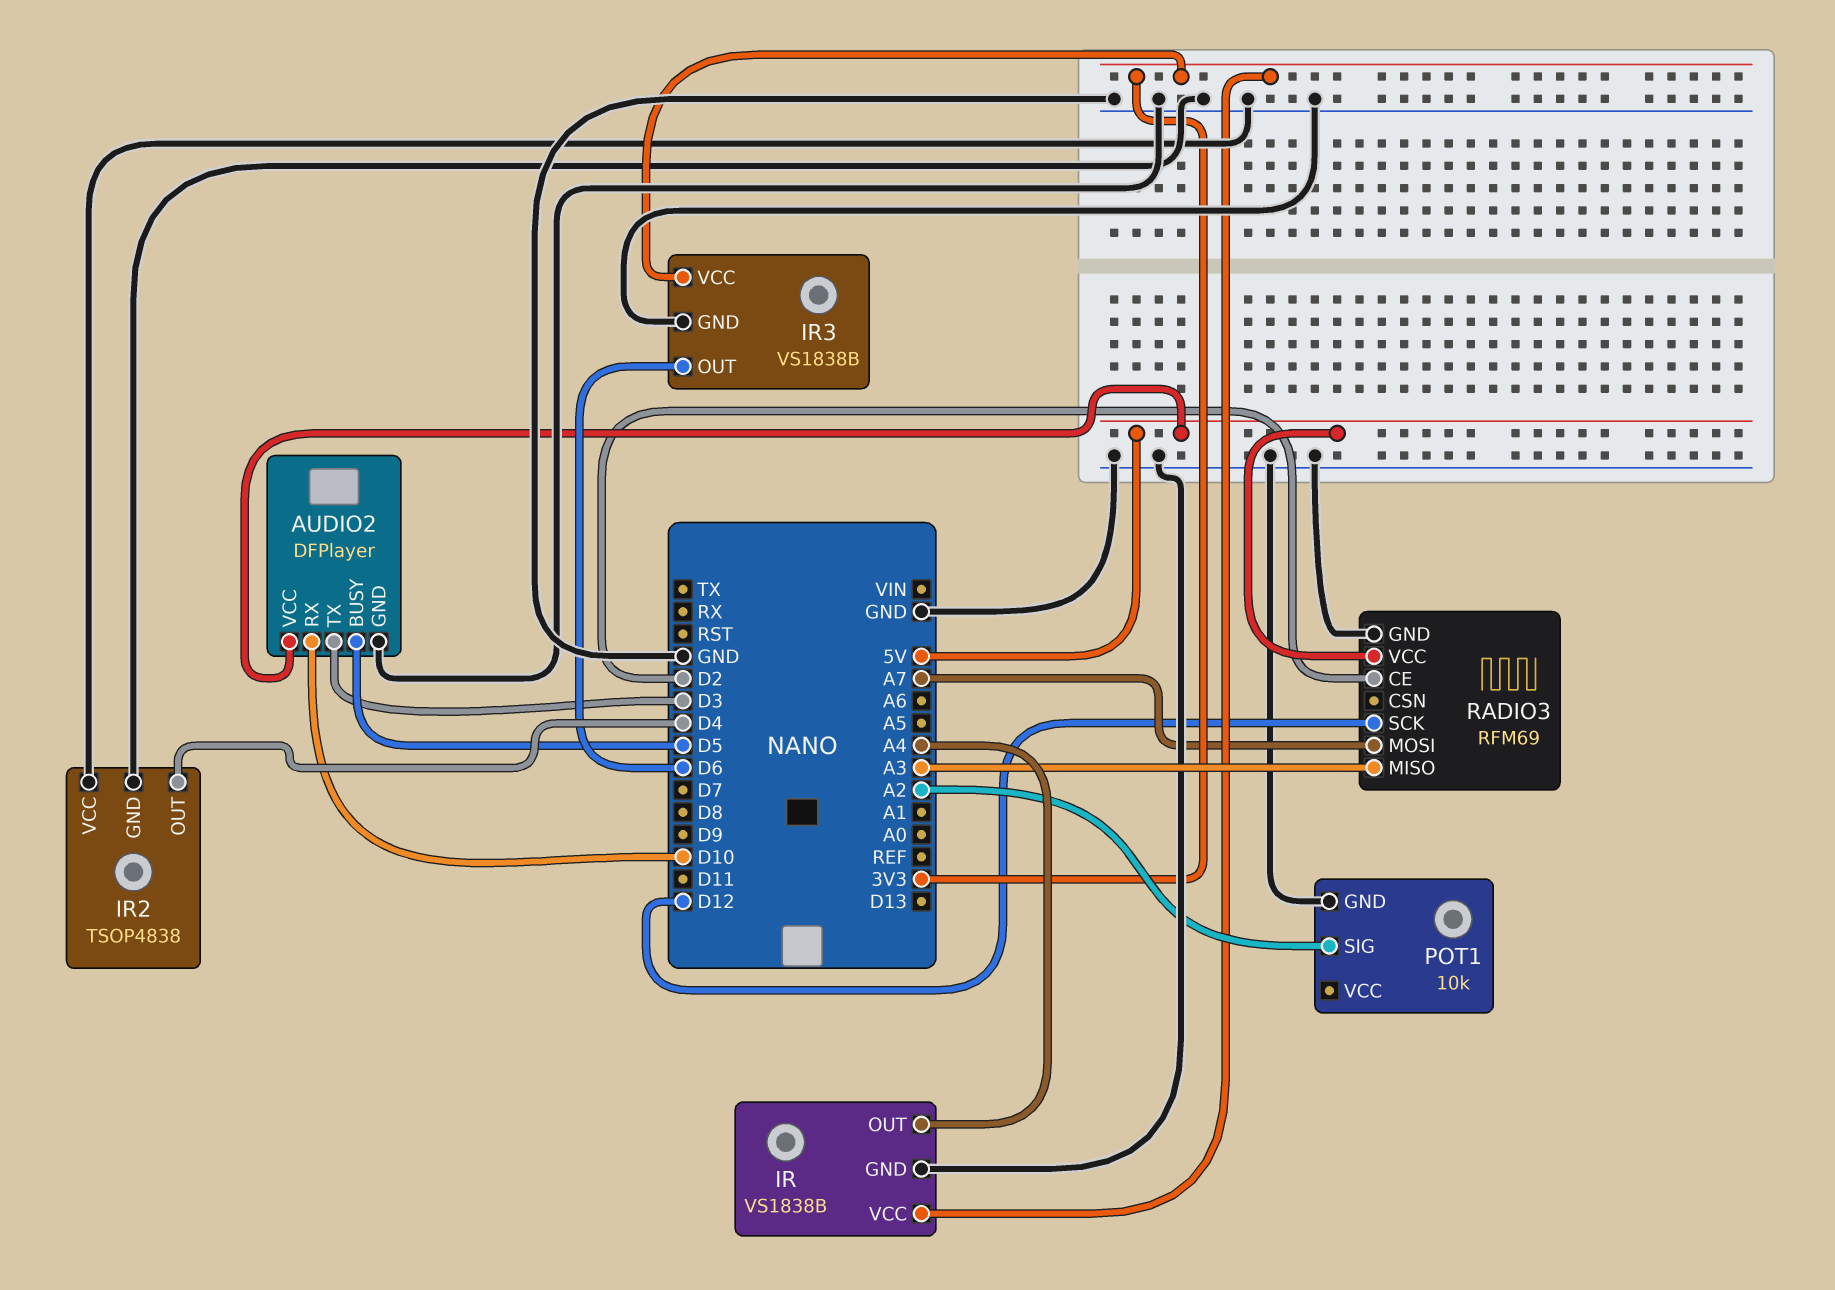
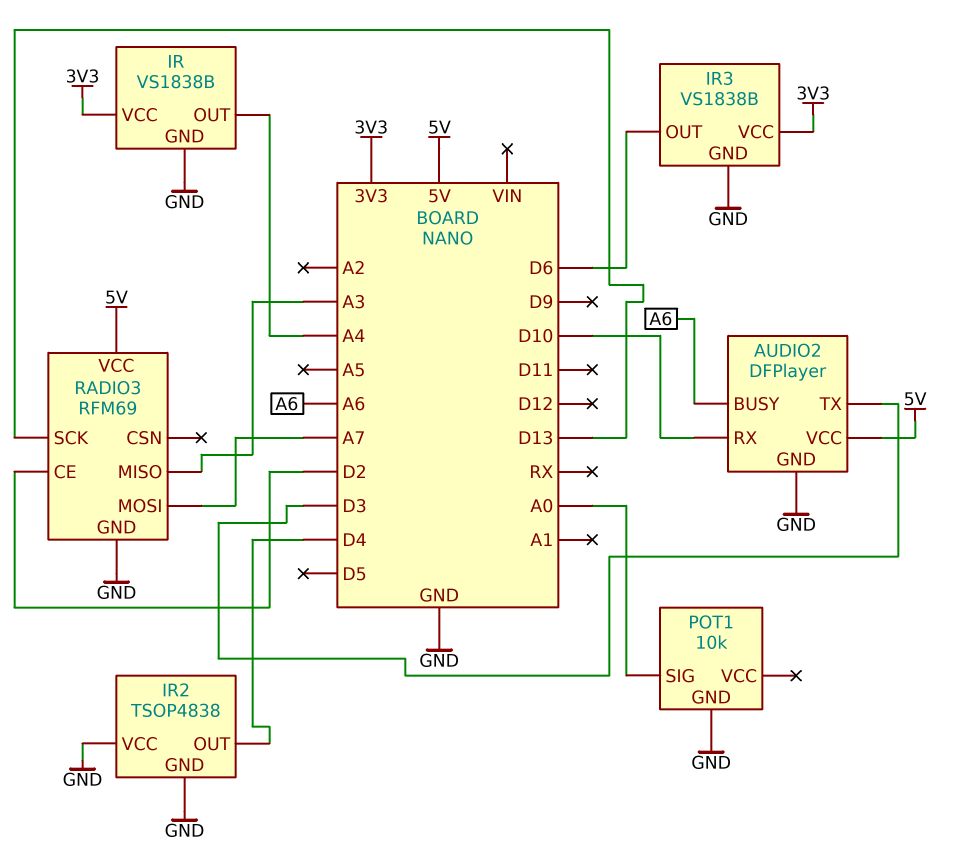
AUDIO2 pin BUSY: D5 -> A6
POT1 pin SIG: A2 -> A0
RADIO3 pin SCK: D12 -> D13

